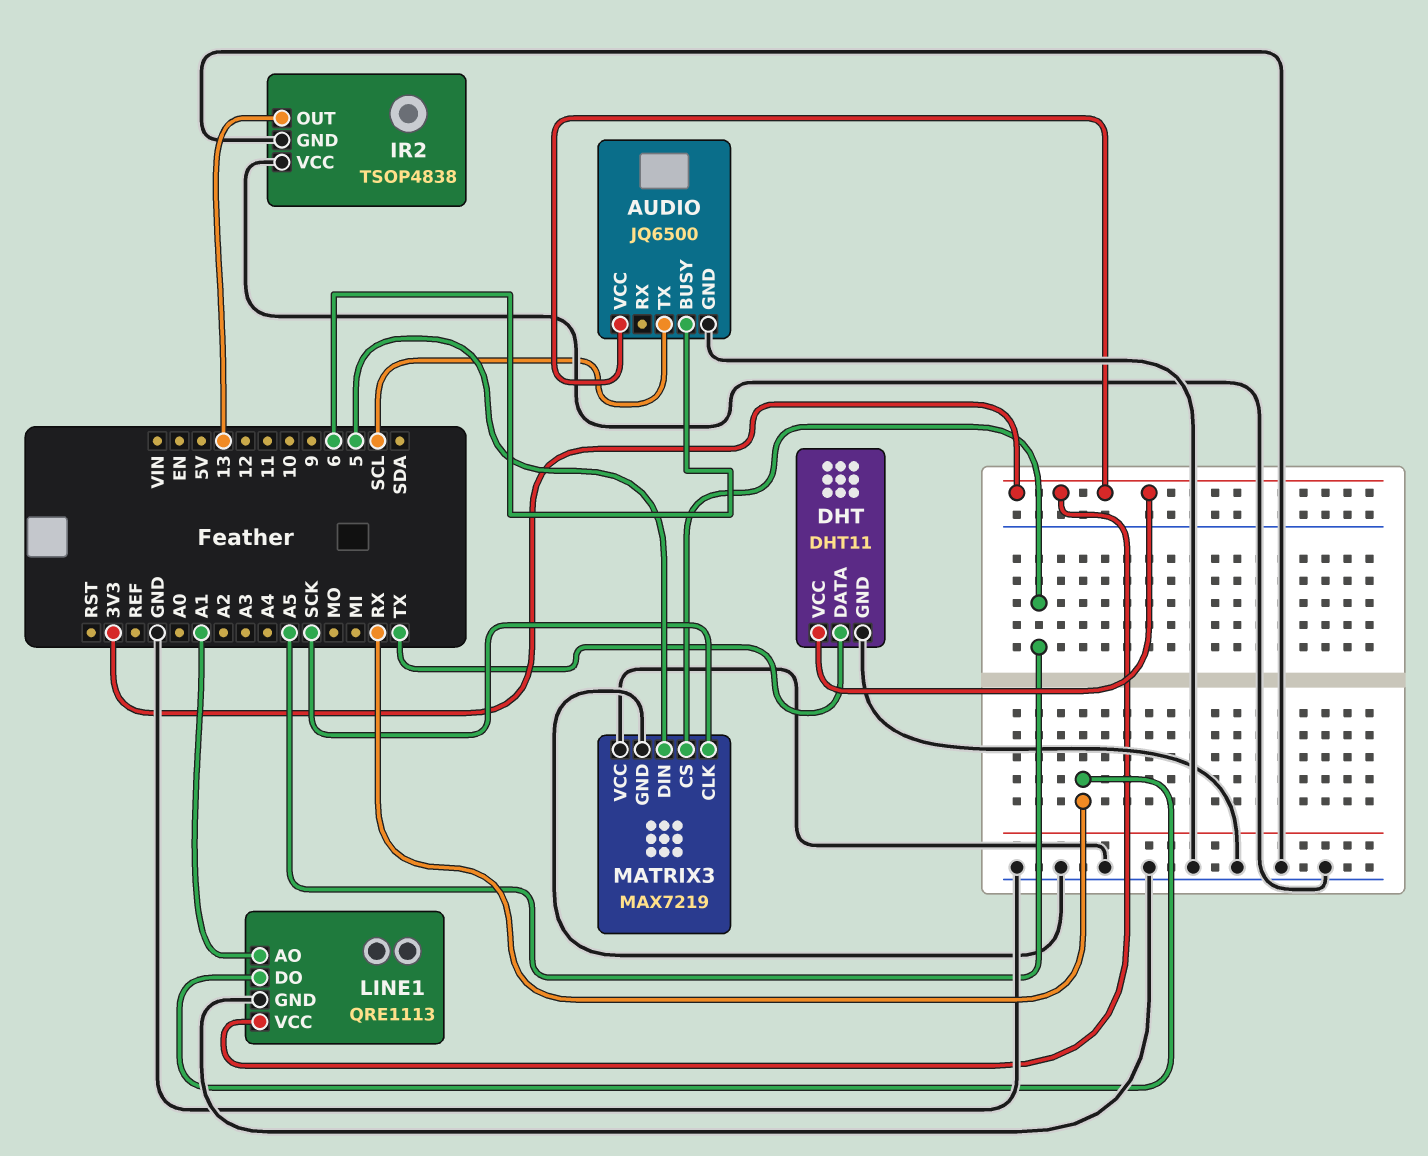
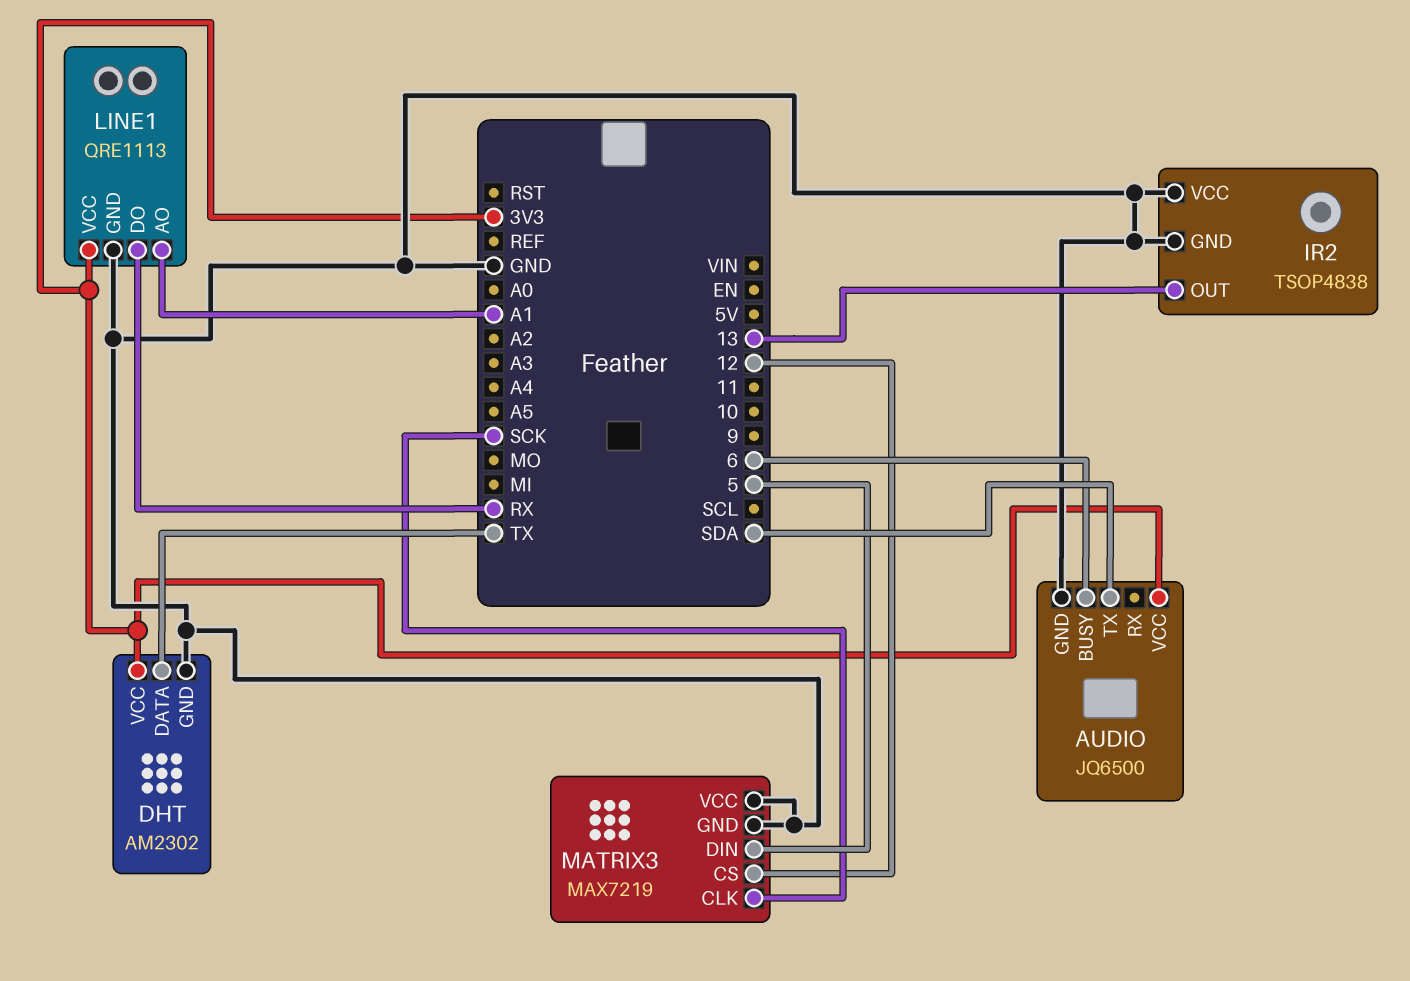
AUDIO pin TX: SCL -> SDA
DHT: DHT11 -> AM2302
MATRIX3 pin CS: A5 -> 12

